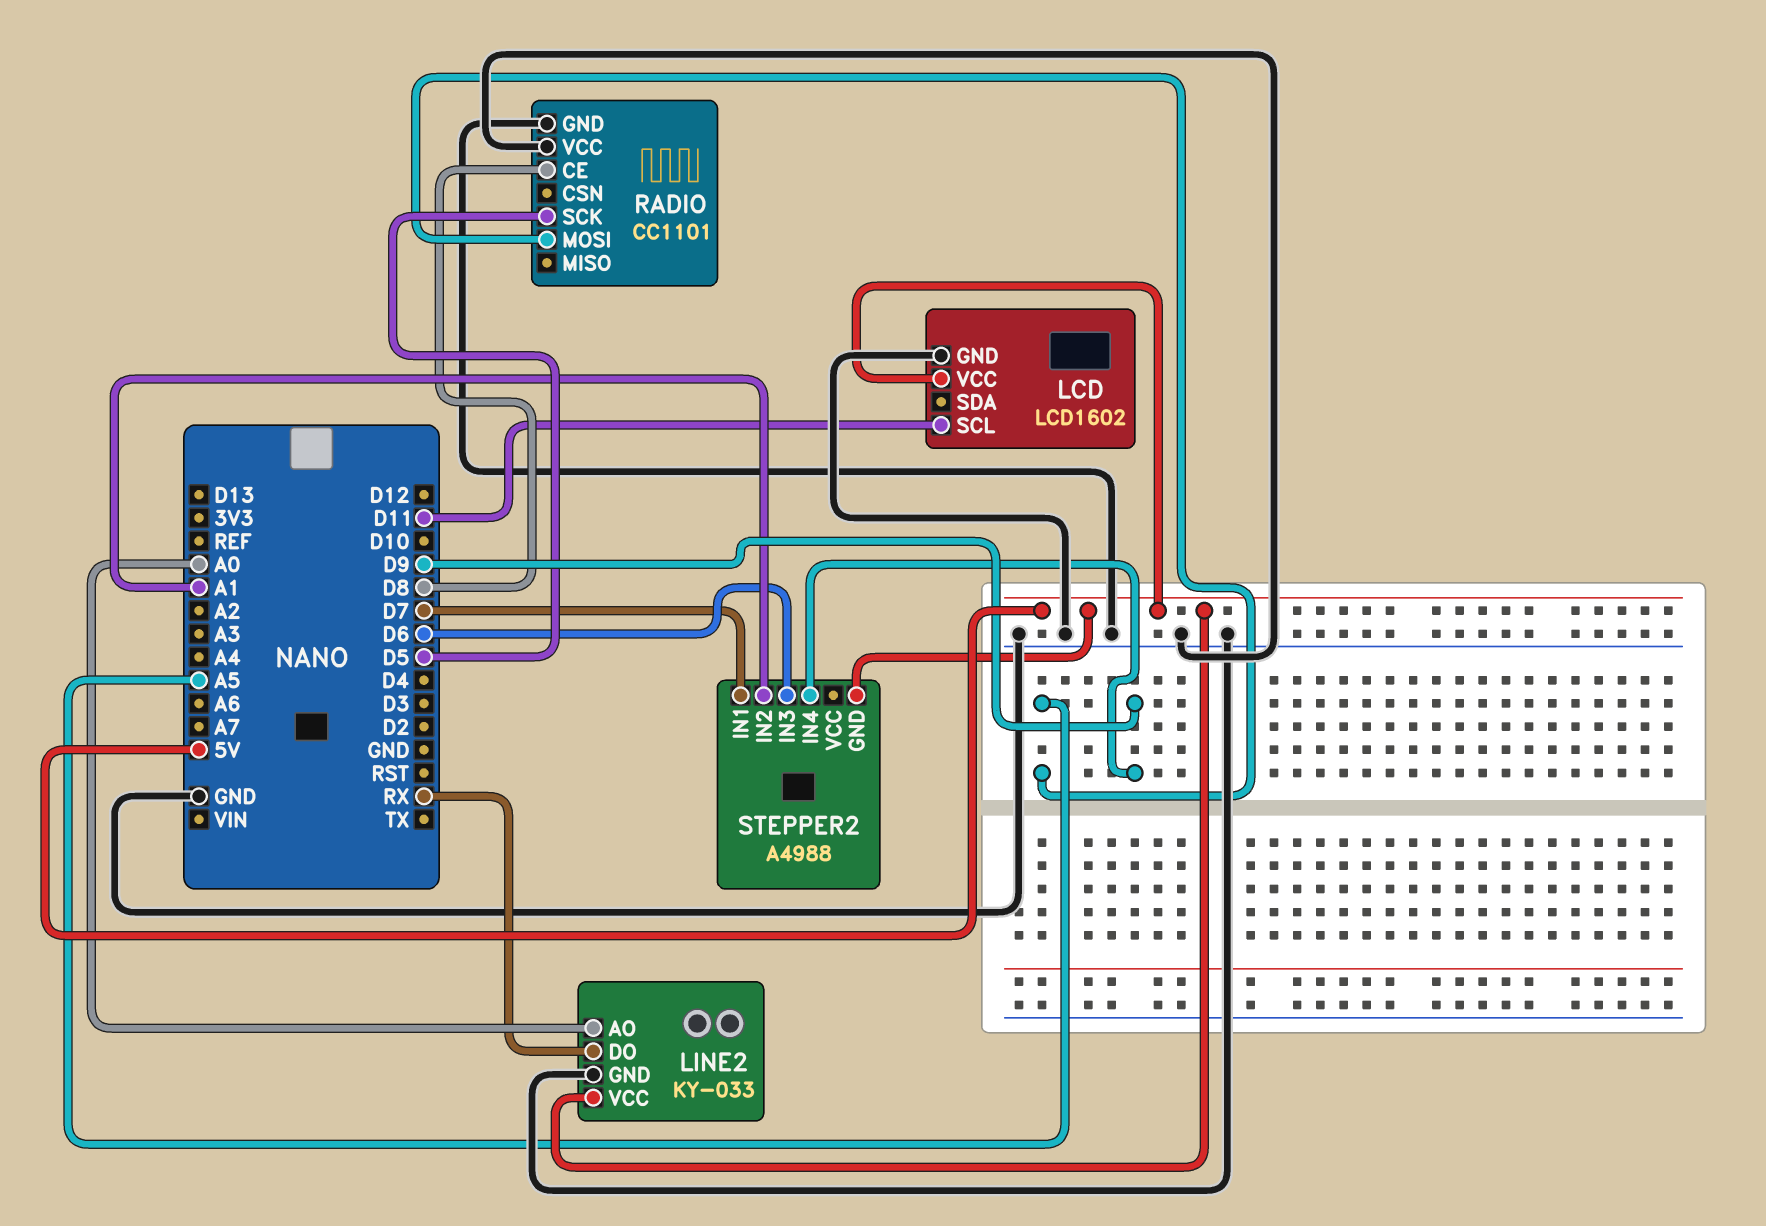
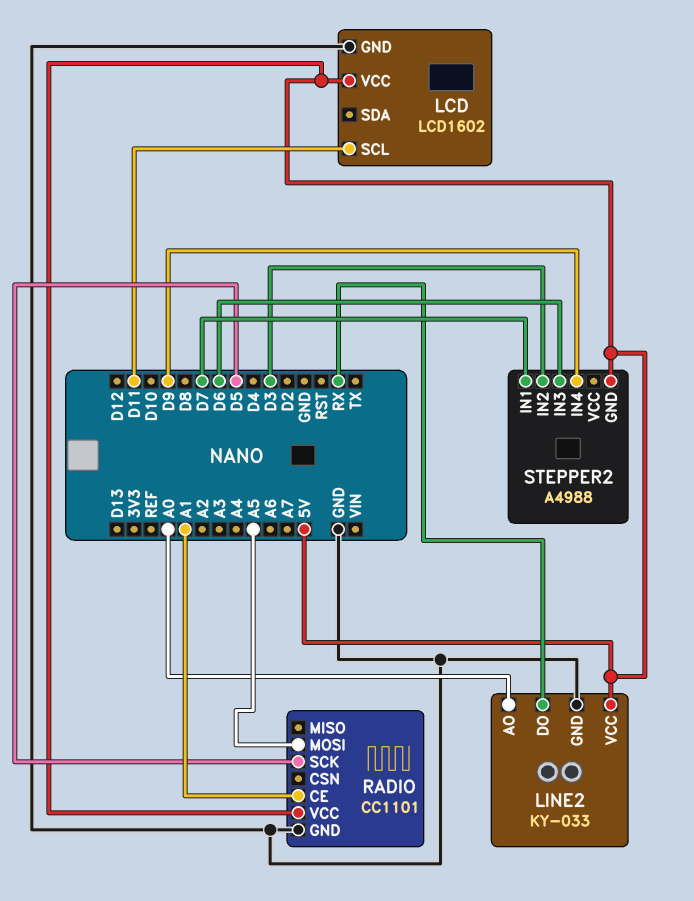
RADIO pin CE: D8 -> A1
RADIO pin VCC: GND -> 5V
STEPPER2 pin IN2: A1 -> D3

